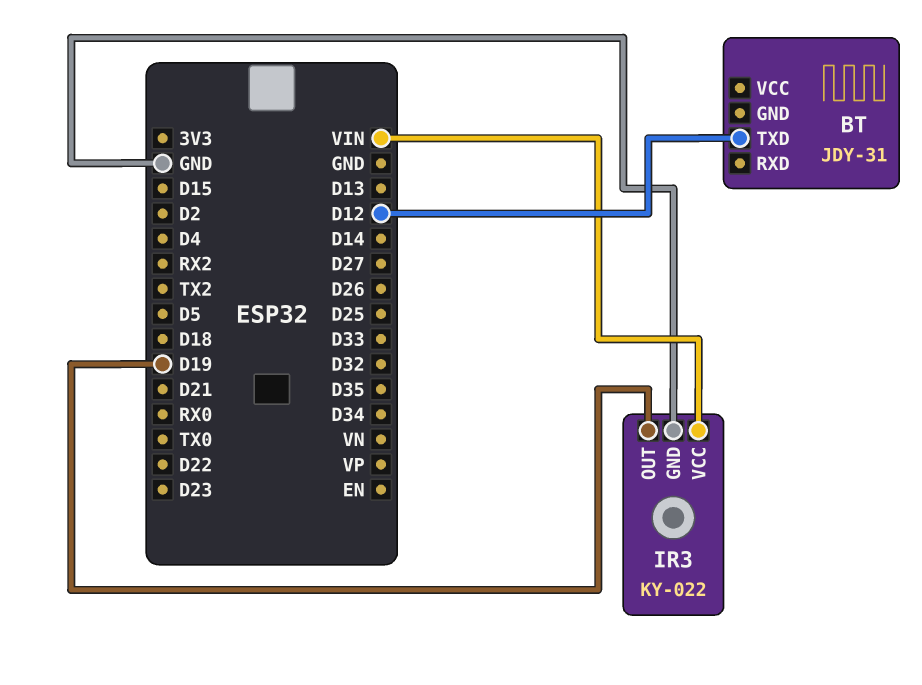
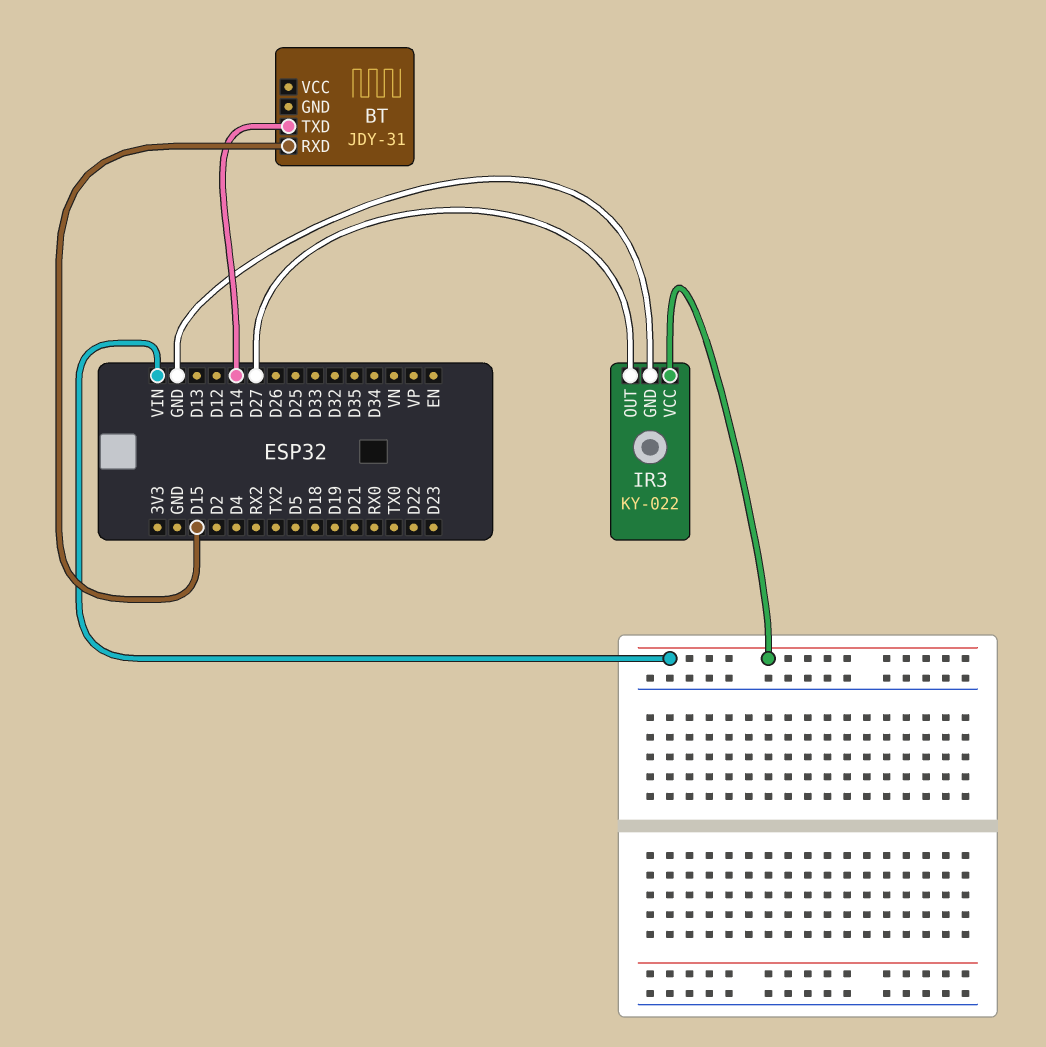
BT pin RXD: none -> D15
BT pin TXD: D12 -> D14
IR3 pin OUT: D19 -> D27

